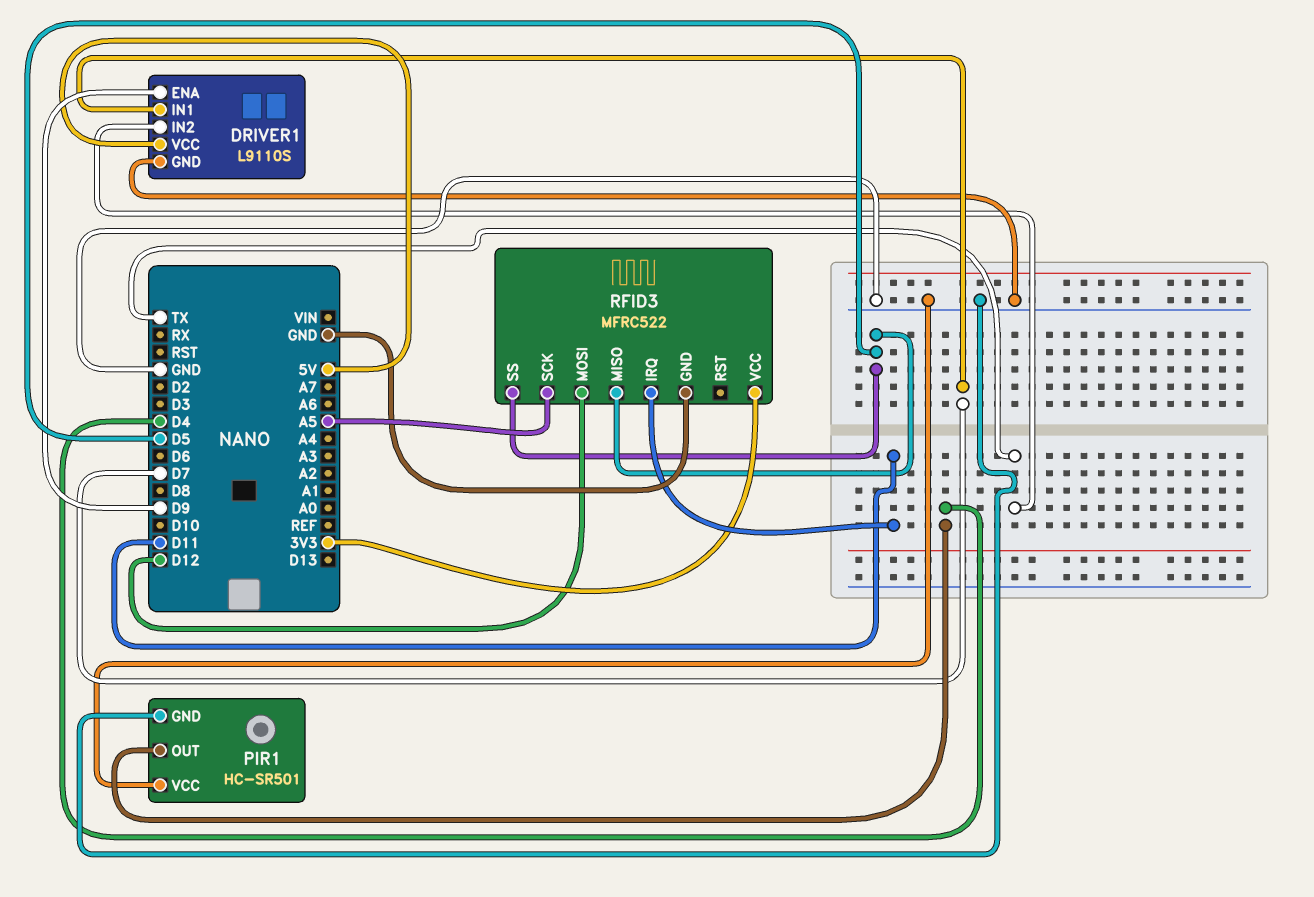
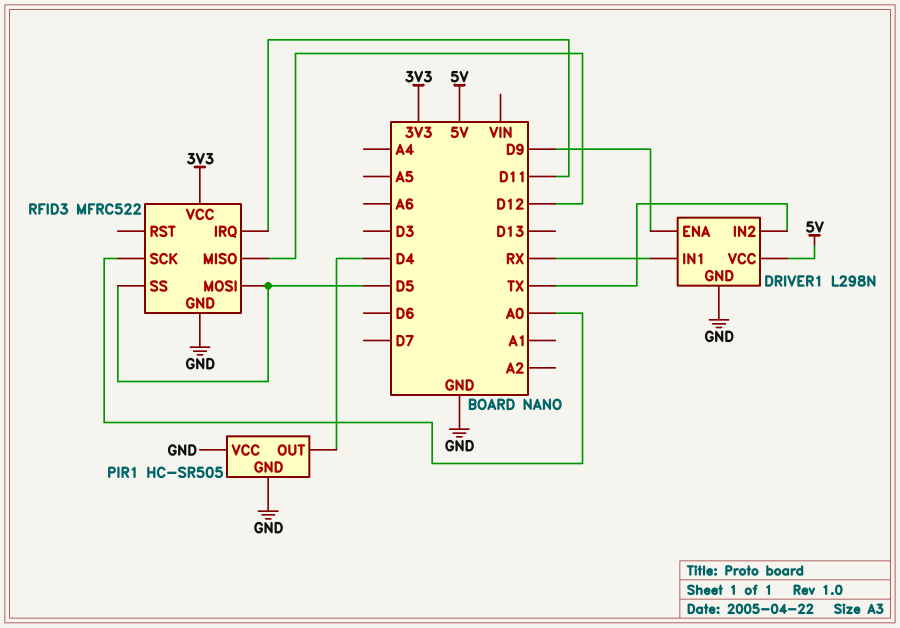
DRIVER1: L9110S -> L298N
DRIVER1 pin IN1: D7 -> RX
PIR1: HC-SR501 -> HC-SR505
RFID3 pin MISO: D5 -> D12
RFID3 pin MOSI: D12 -> D5
RFID3 pin SCK: A5 -> A0

